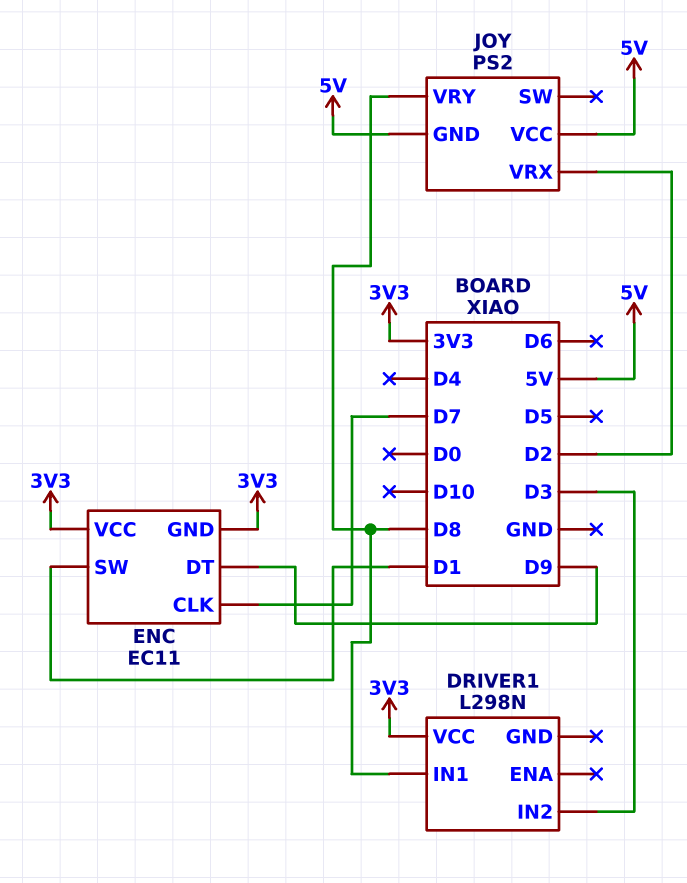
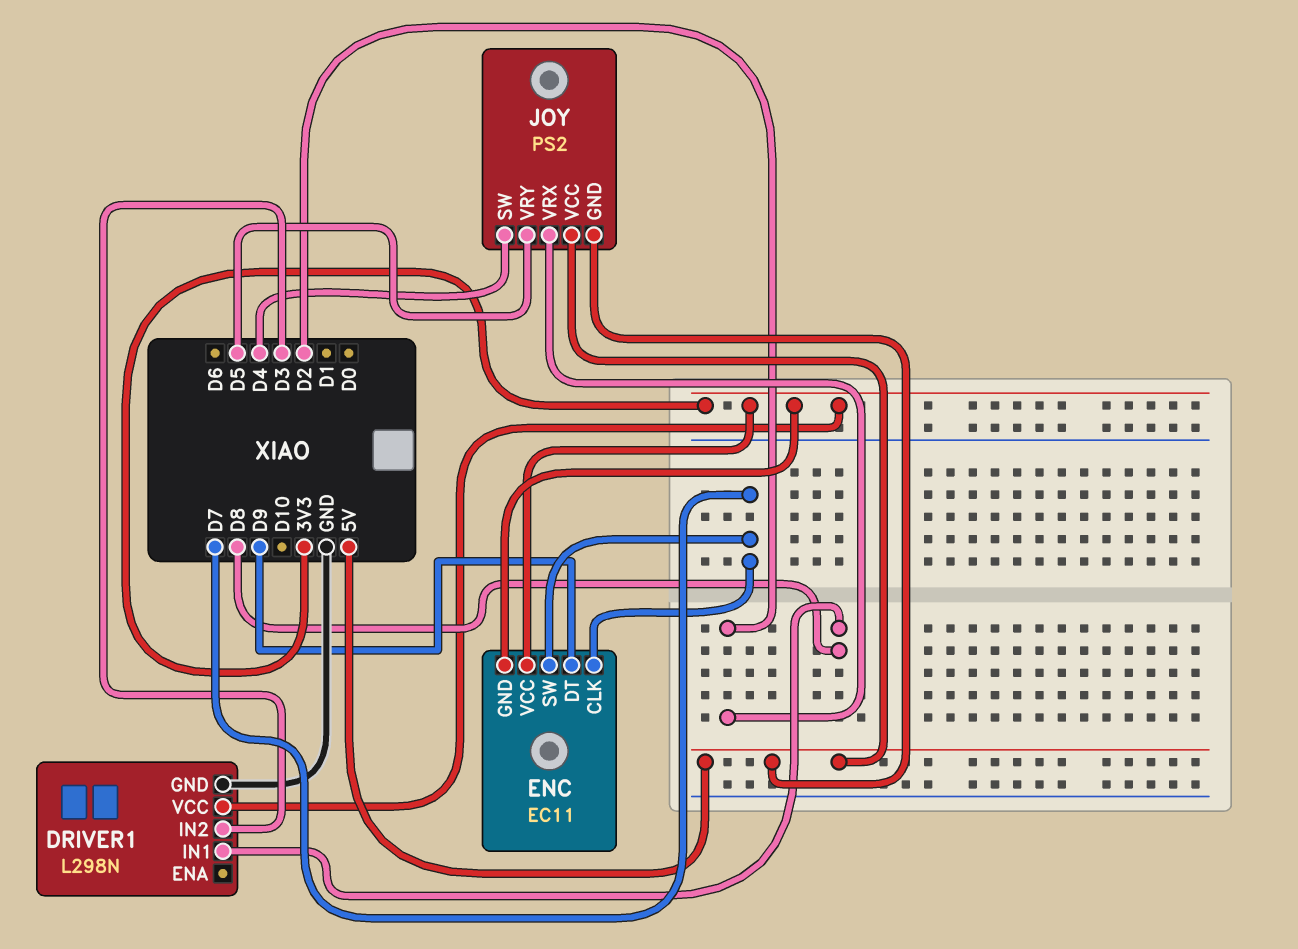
DRIVER1 pin GND: none -> GND
ENC pin SW: D1 -> D7
JOY pin SW: none -> D4
JOY pin VRY: D8 -> D5

